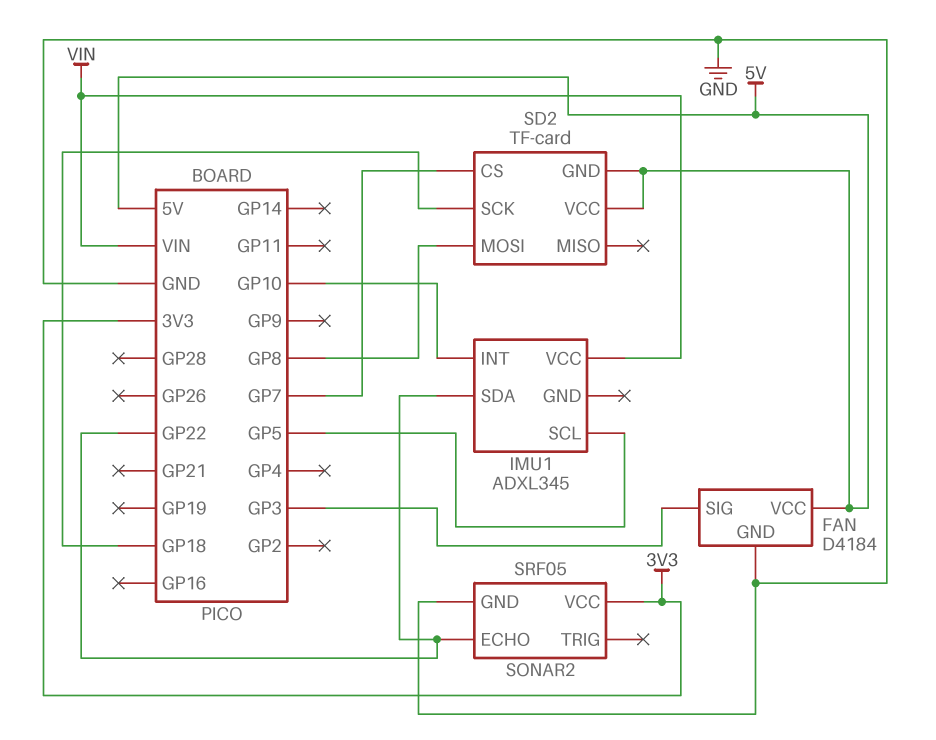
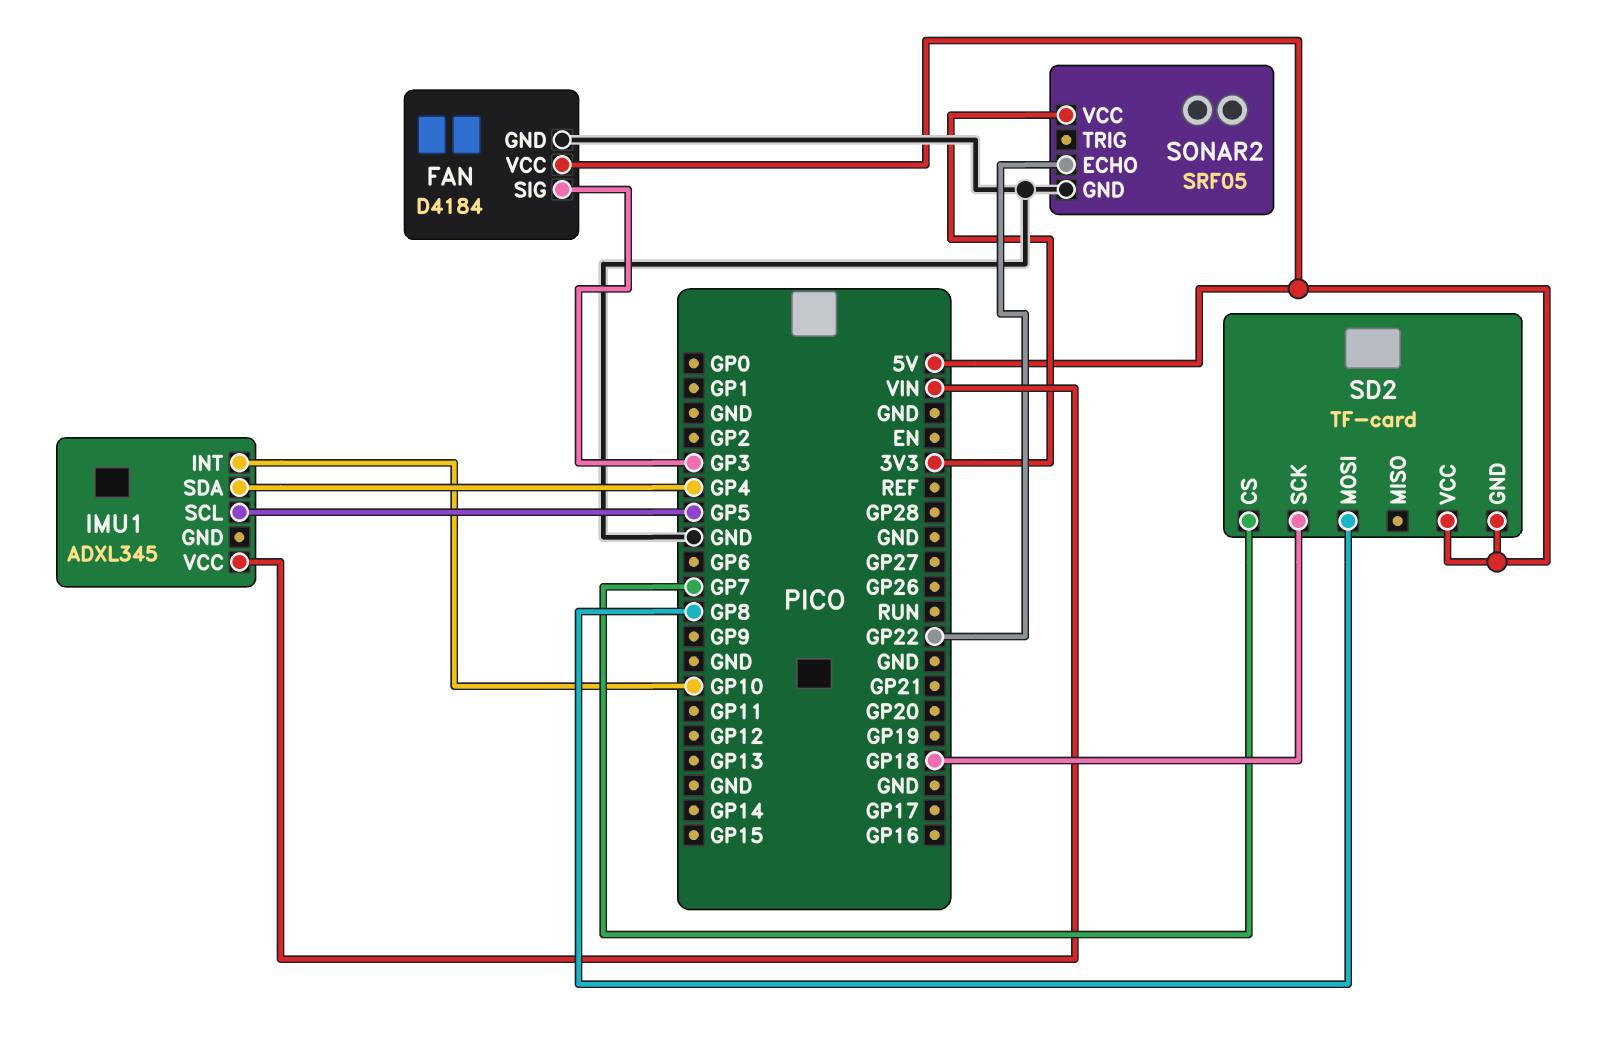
IMU1 pin SDA: GP22 -> GP4

